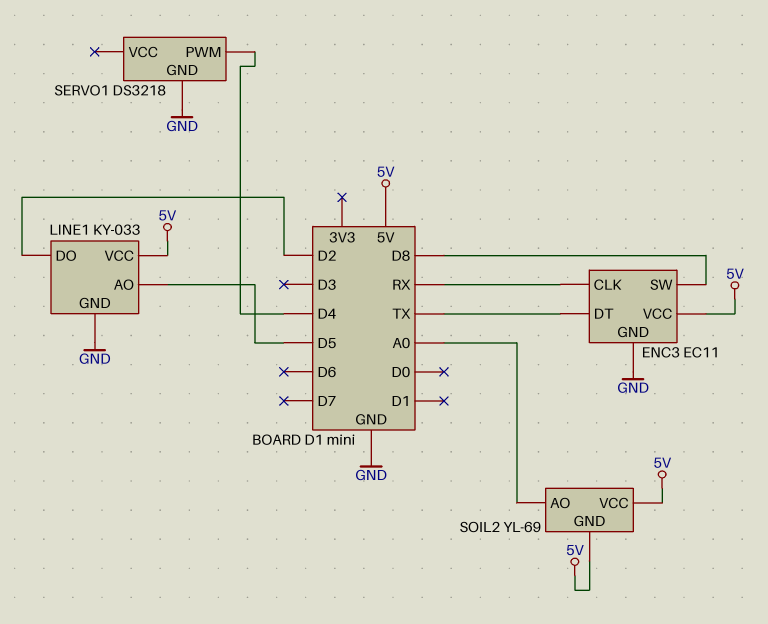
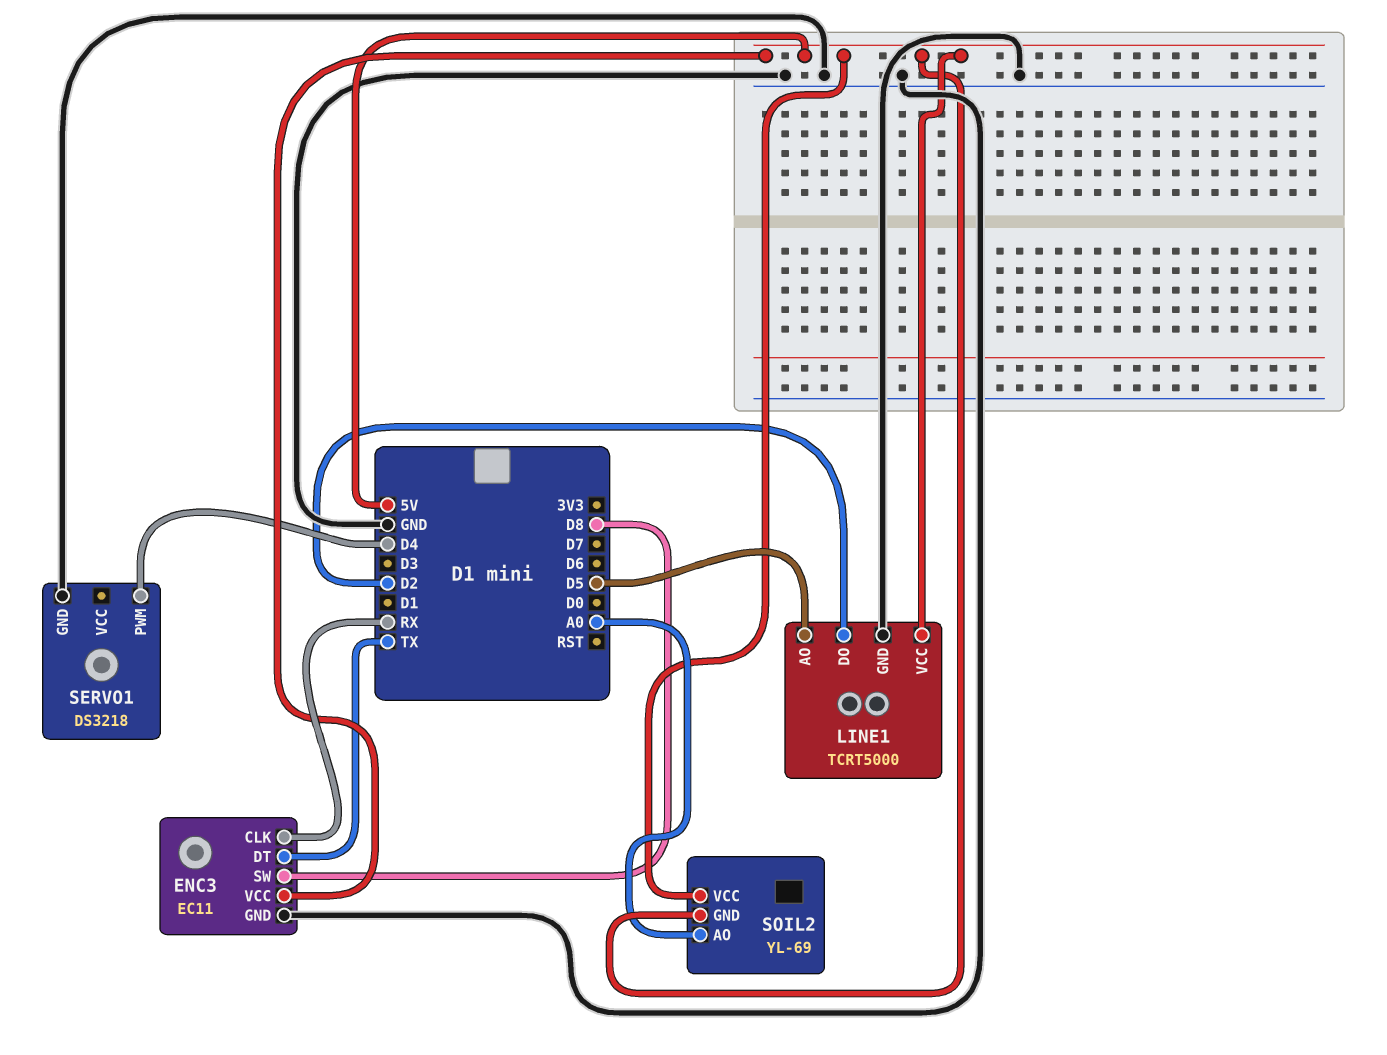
LINE1: KY-033 -> TCRT5000

